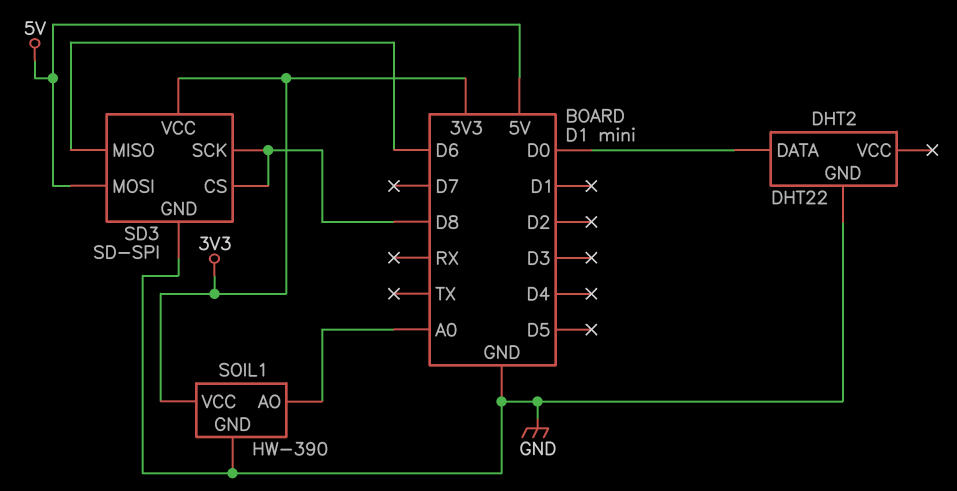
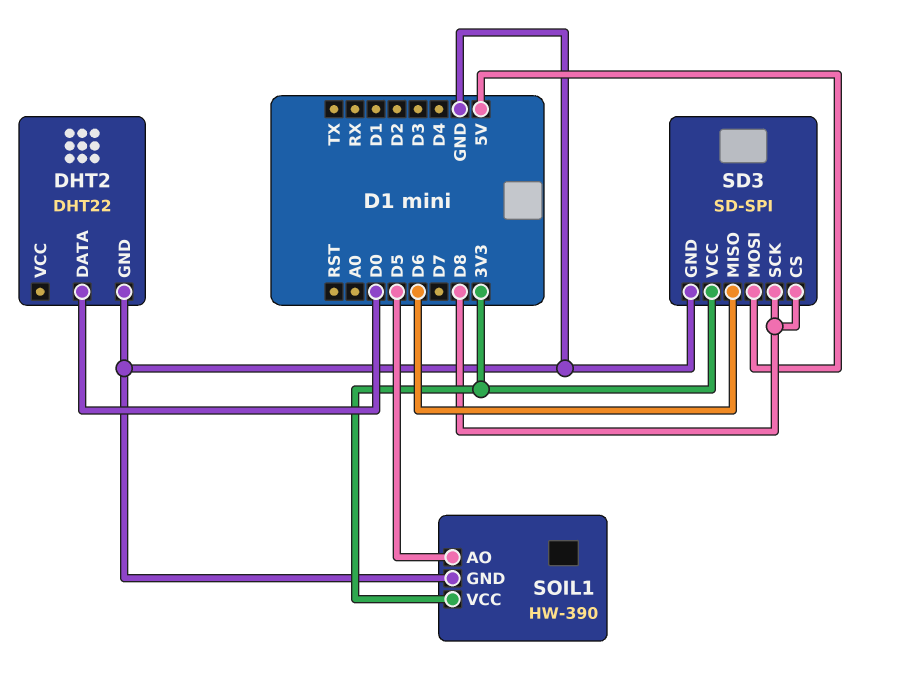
SOIL1 pin AO: A0 -> D5

